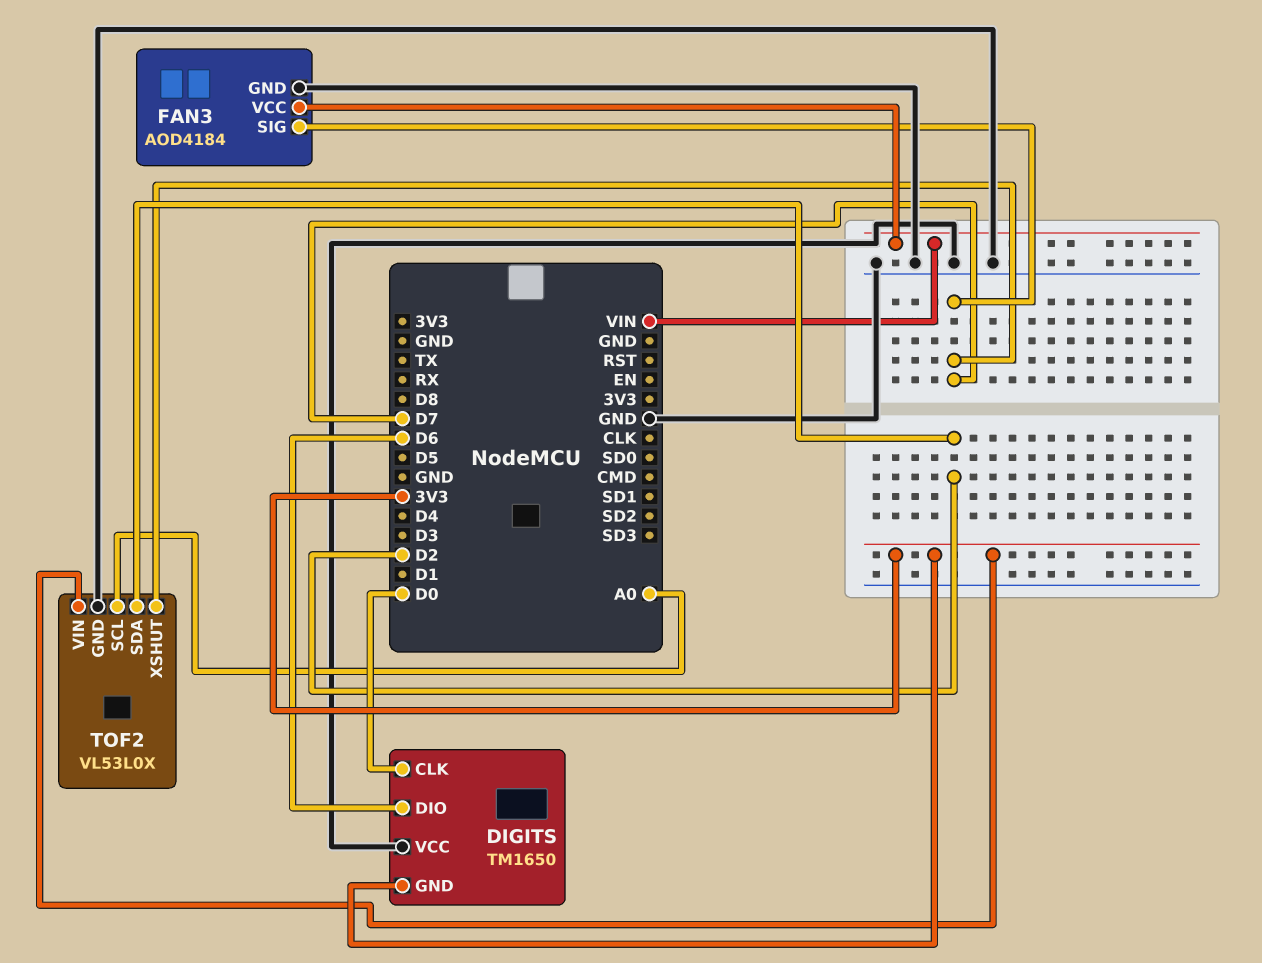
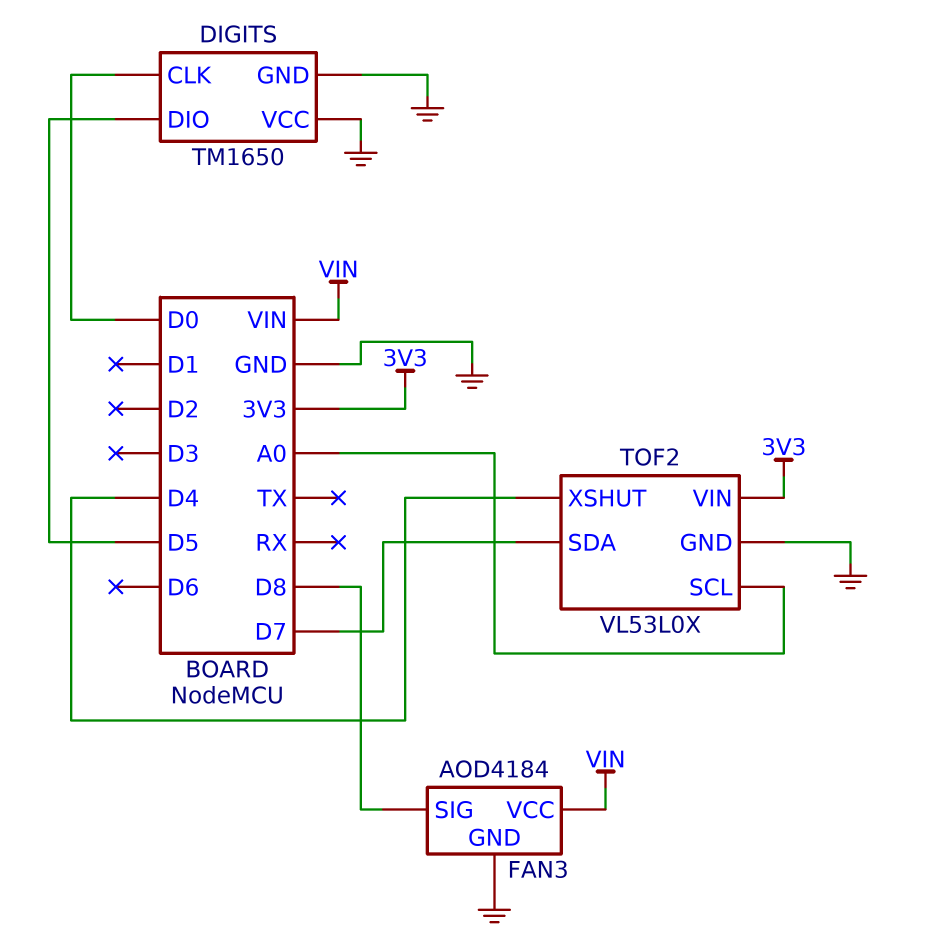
DIGITS pin DIO: D6 -> D5
DIGITS pin GND: 3V3 -> GND
FAN3 pin SIG: D7 -> D8
TOF2 pin SDA: D2 -> D7
TOF2 pin XSHUT: D7 -> D4

